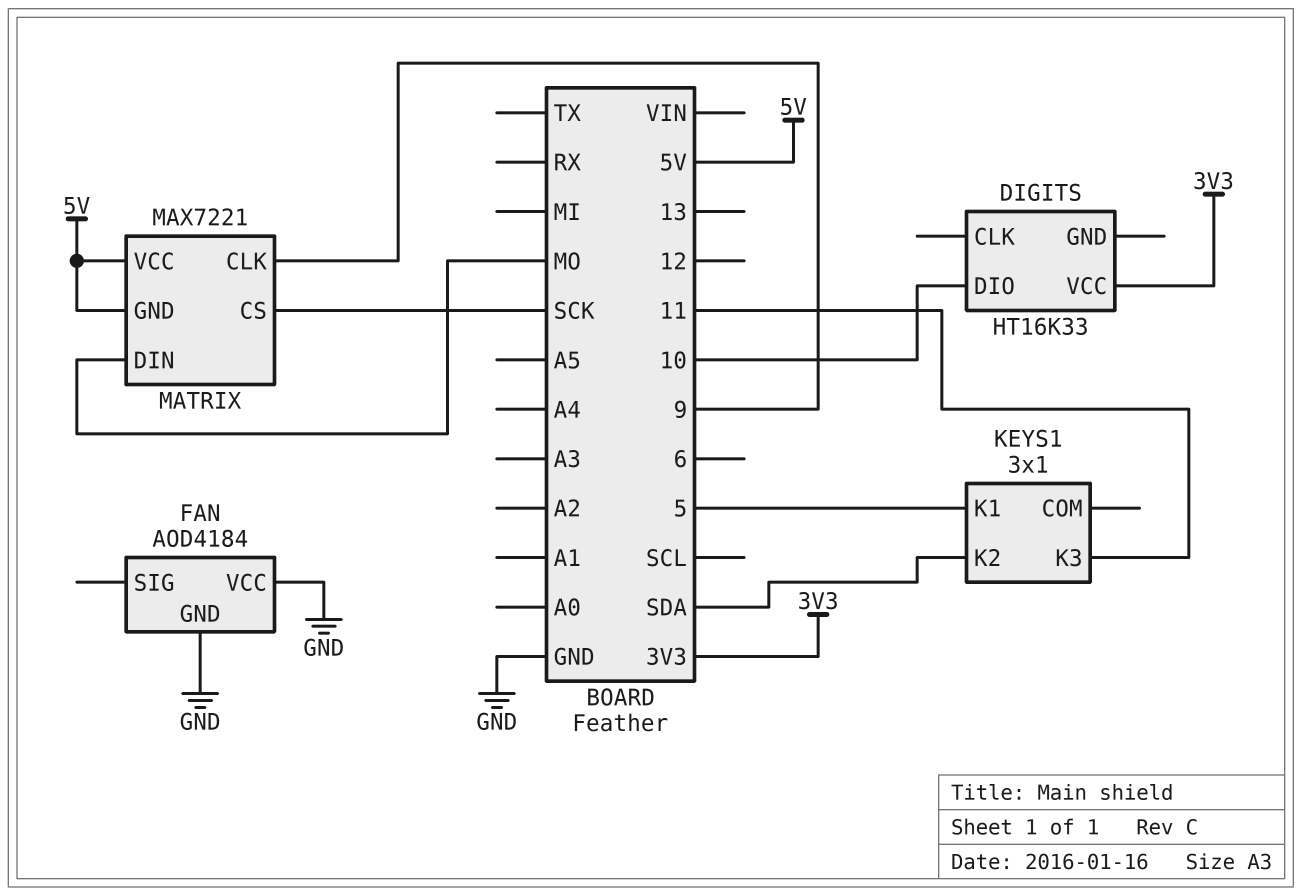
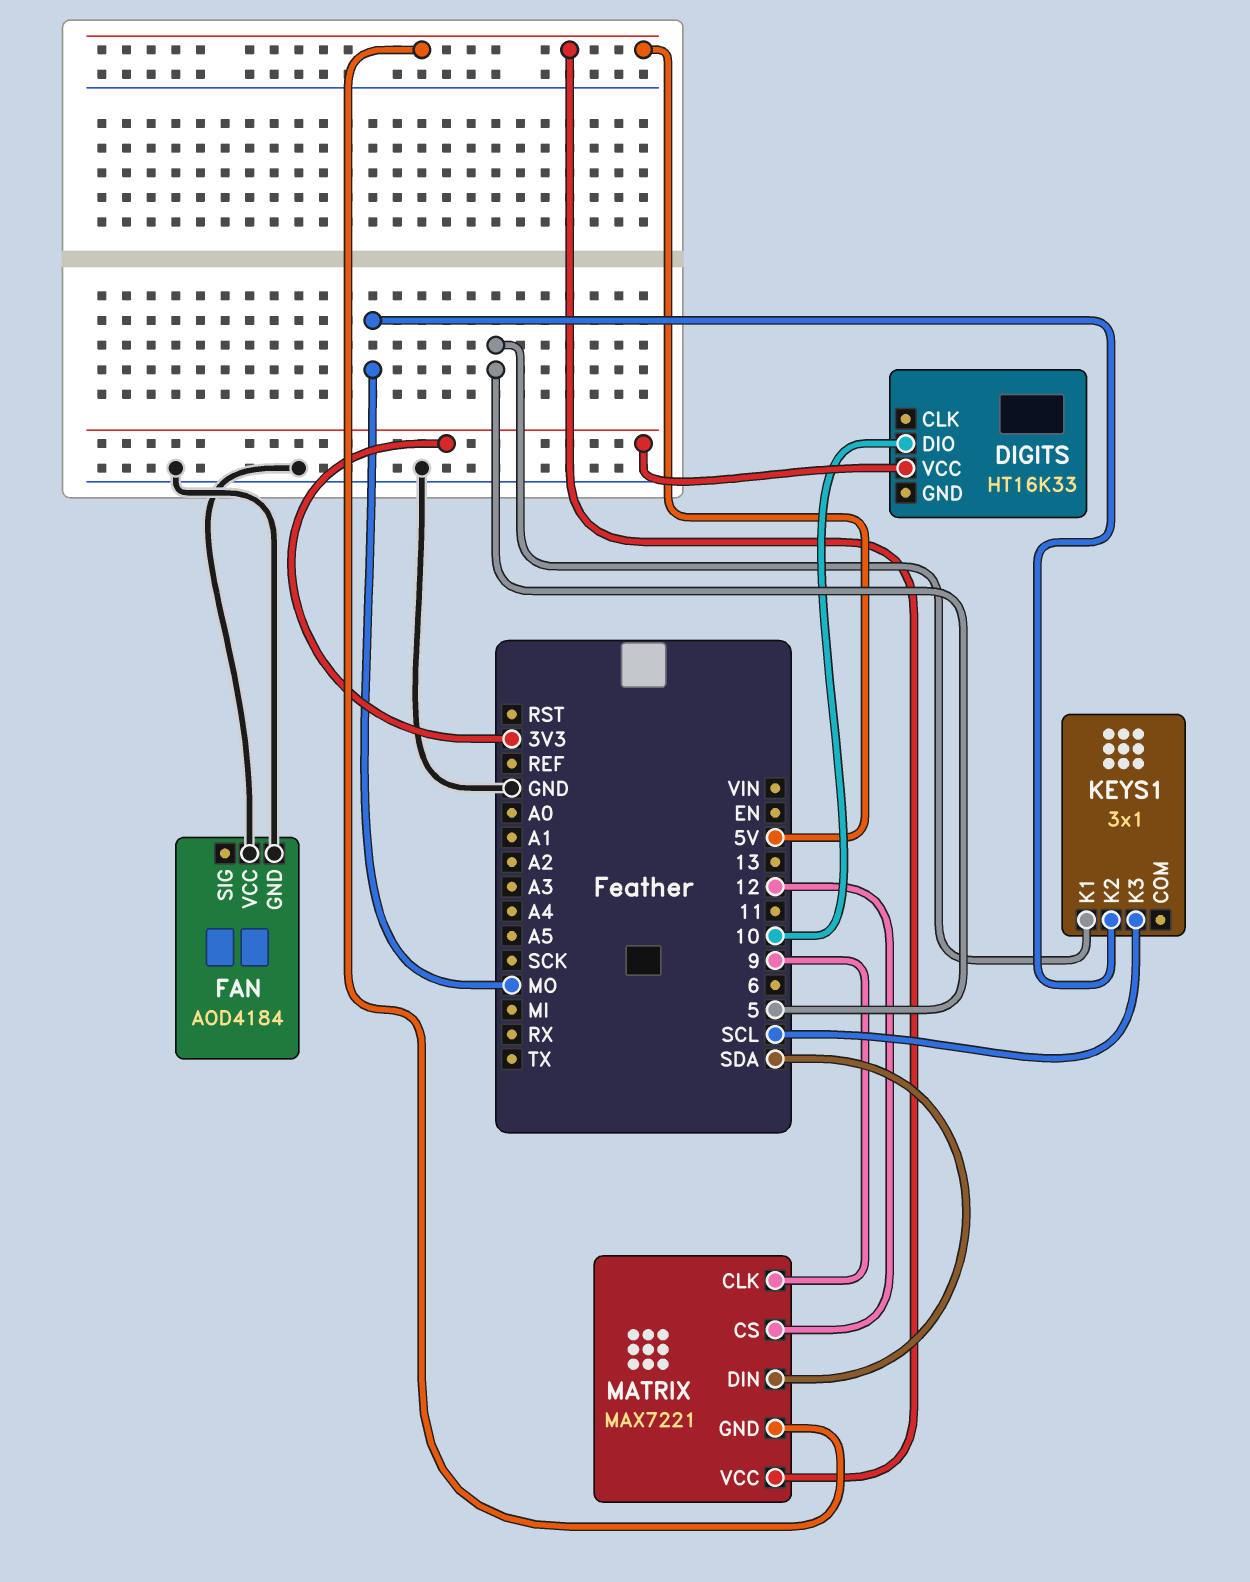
KEYS1 pin K2: SDA -> MO
KEYS1 pin K3: 11 -> SCL
MATRIX pin CS: SCK -> 12
MATRIX pin DIN: MO -> SDA

